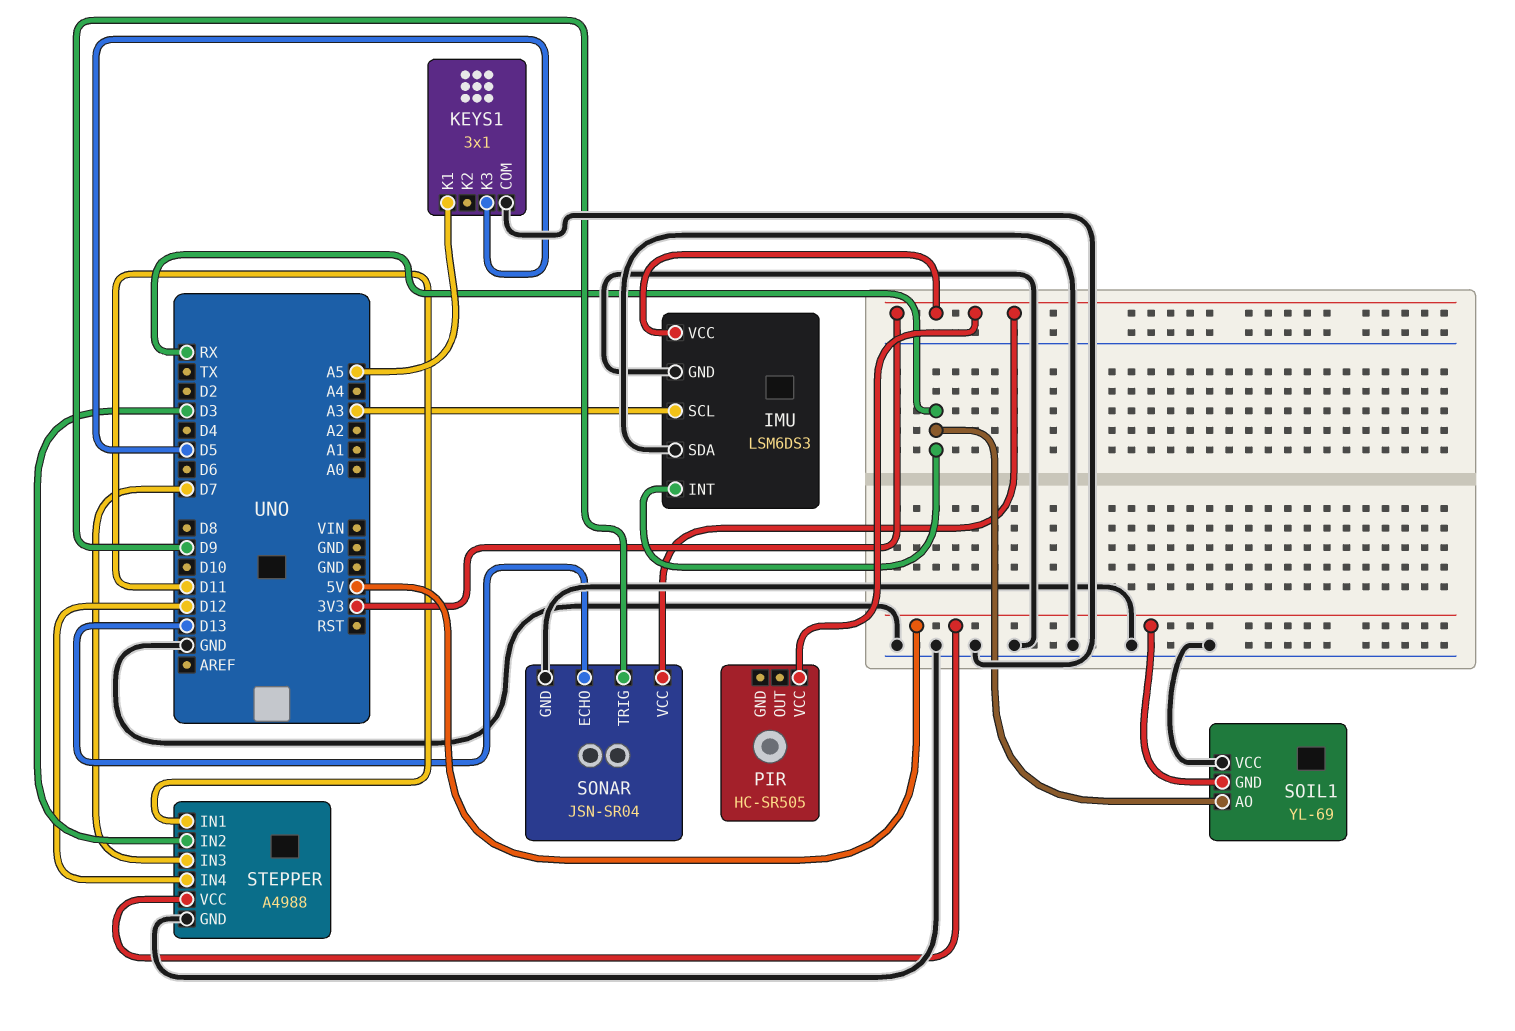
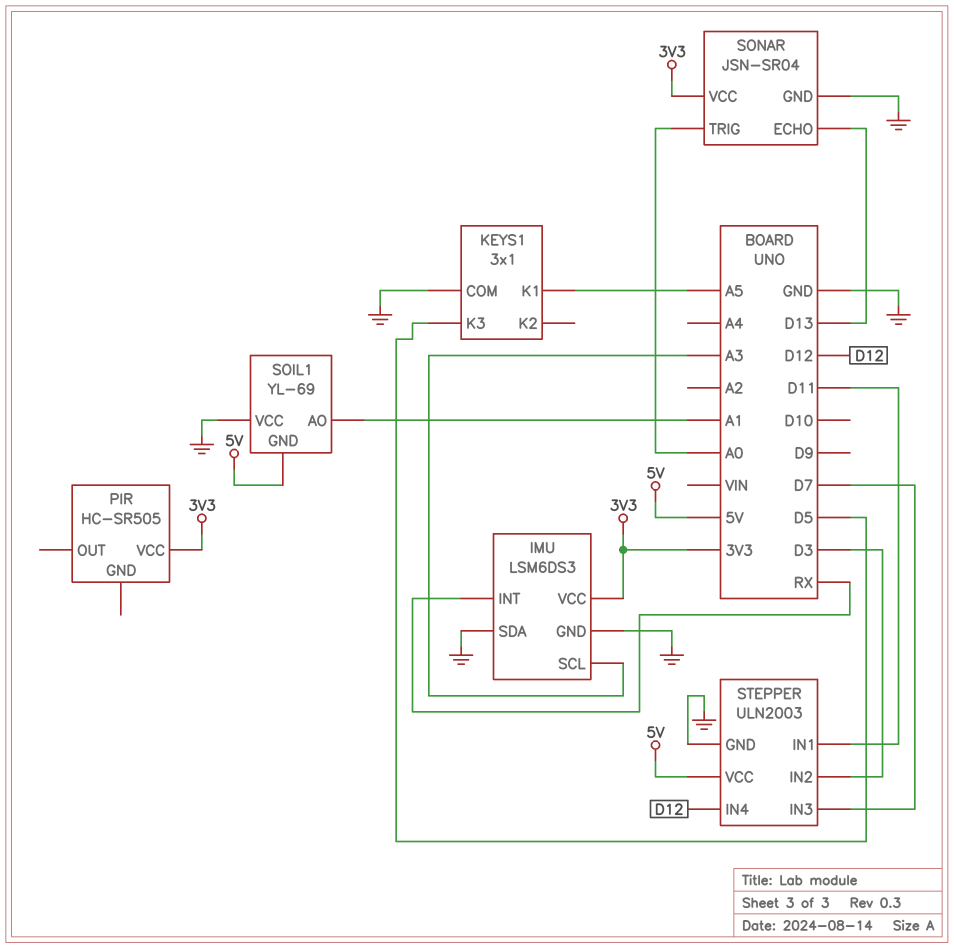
SOIL1 pin AO: RX -> A1
SONAR pin TRIG: D9 -> A0
STEPPER: A4988 -> ULN2003

